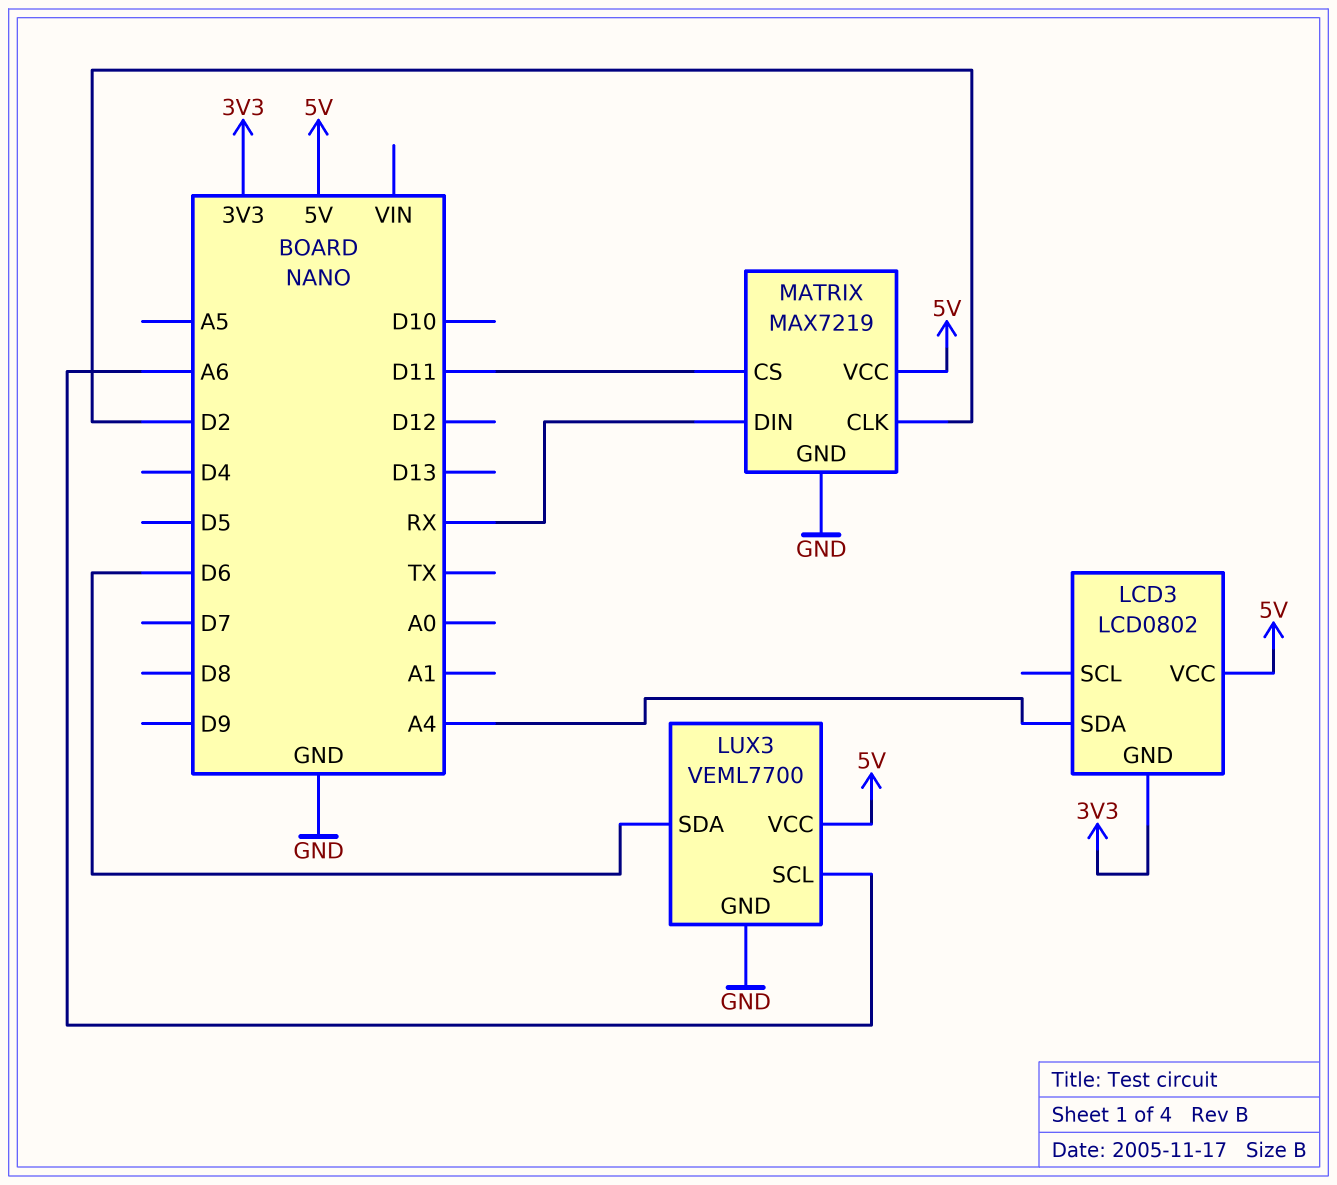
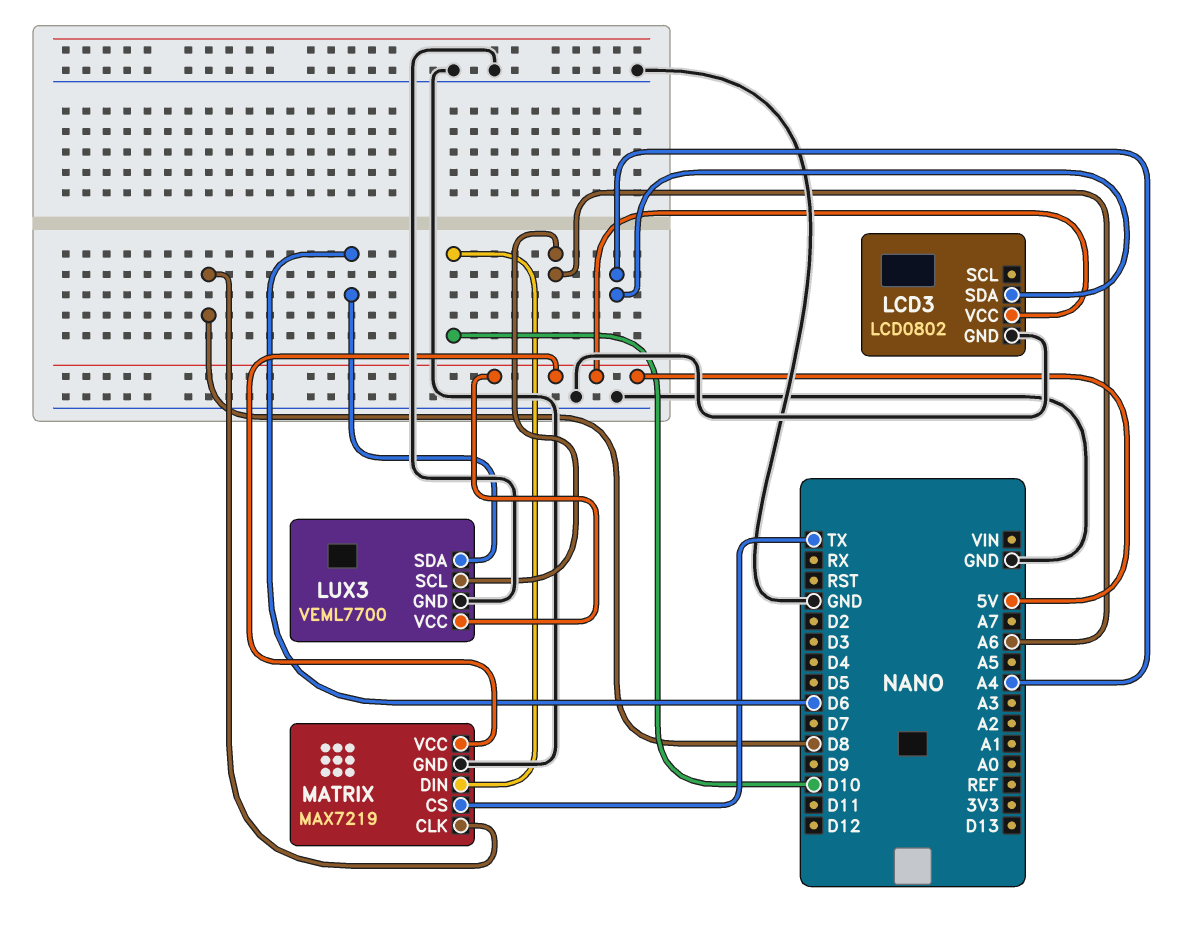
LCD3 pin GND: 3V3 -> GND
MATRIX pin CLK: D2 -> D8
MATRIX pin CS: D11 -> TX
MATRIX pin DIN: RX -> D10

